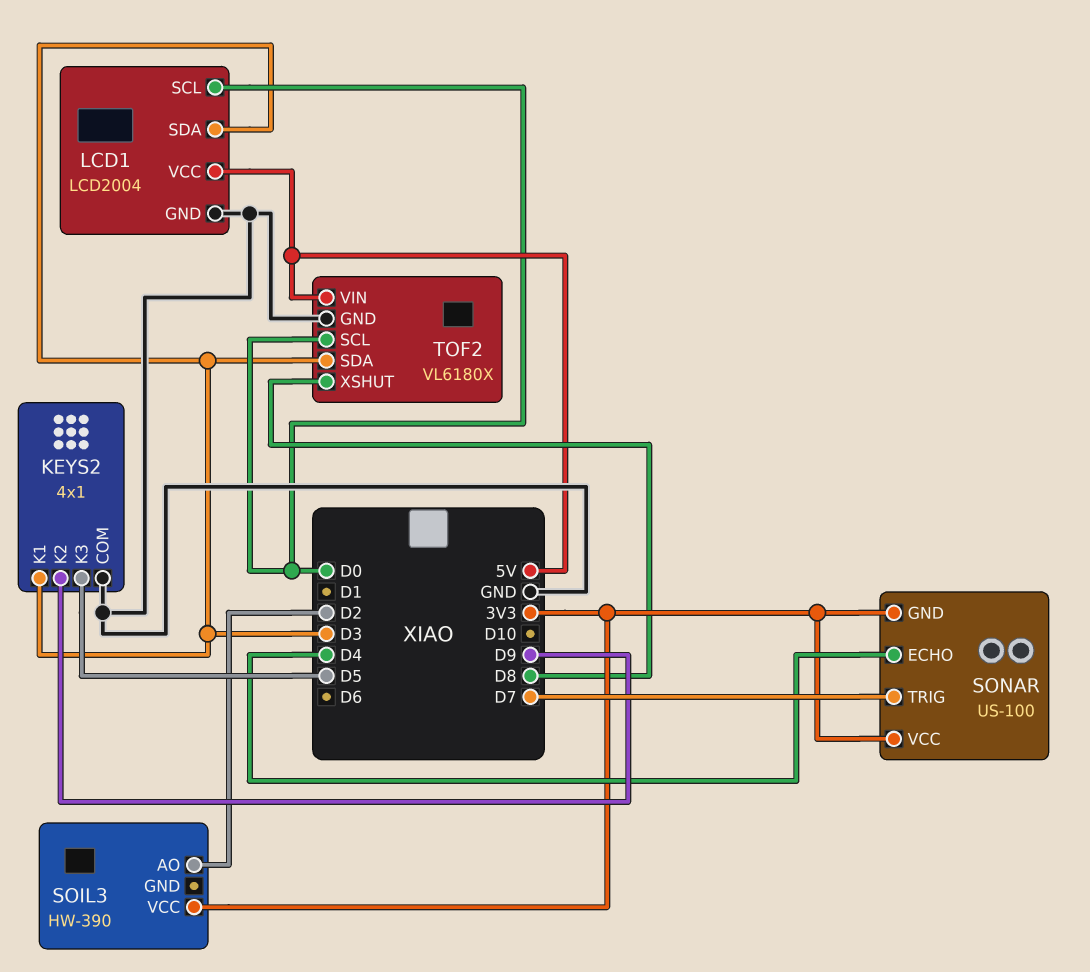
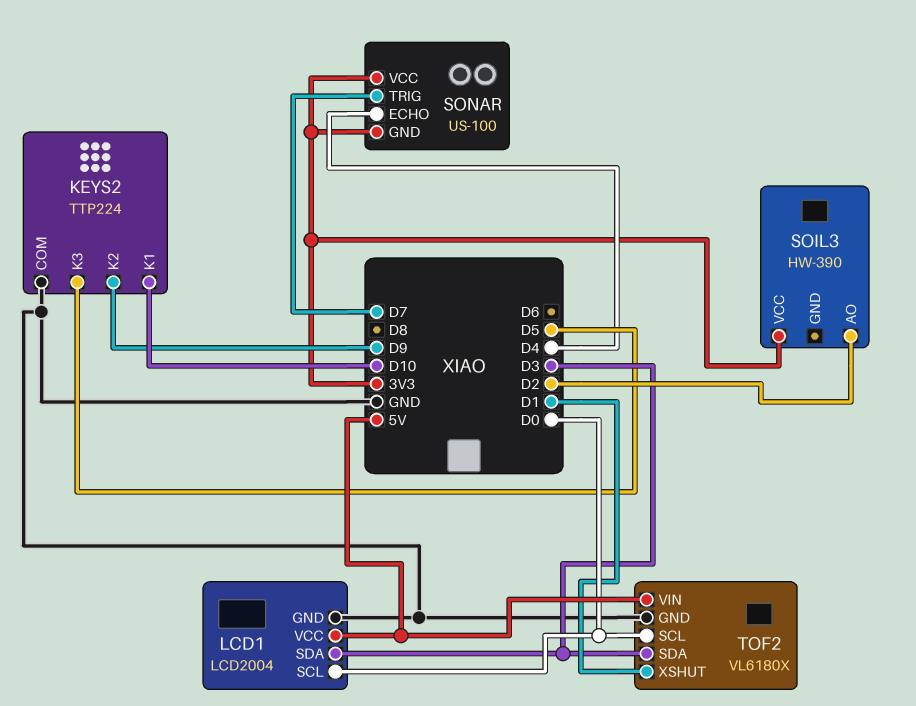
KEYS2: 4x1 -> TTP224
KEYS2 pin K1: D3 -> D10
TOF2 pin XSHUT: D8 -> D1

